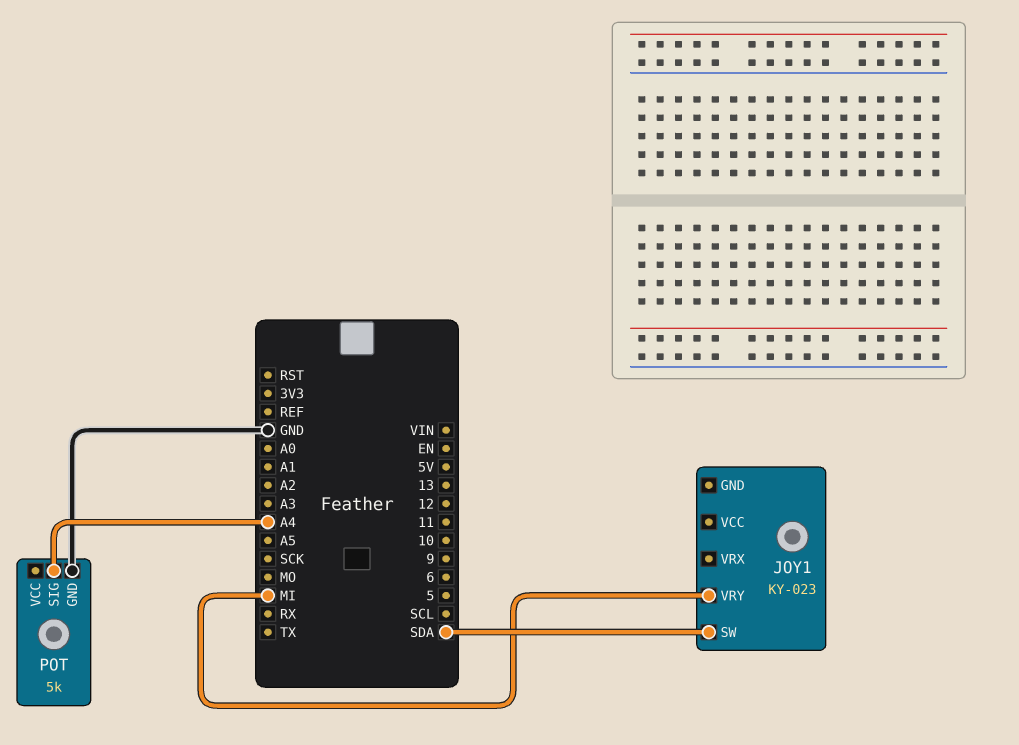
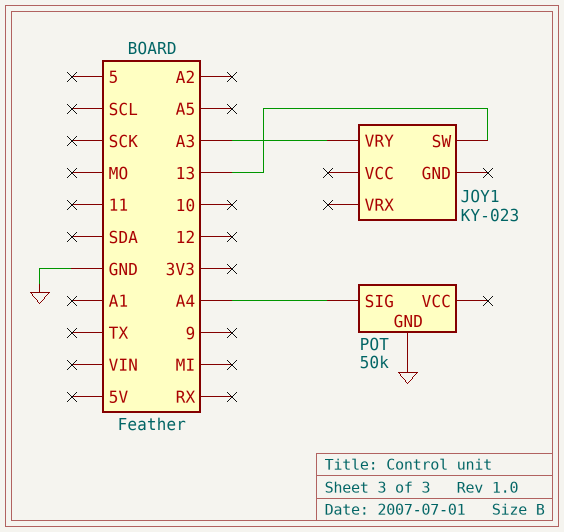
JOY1 pin SW: SDA -> 13
JOY1 pin VRY: MI -> A3
POT: 5k -> 50k

